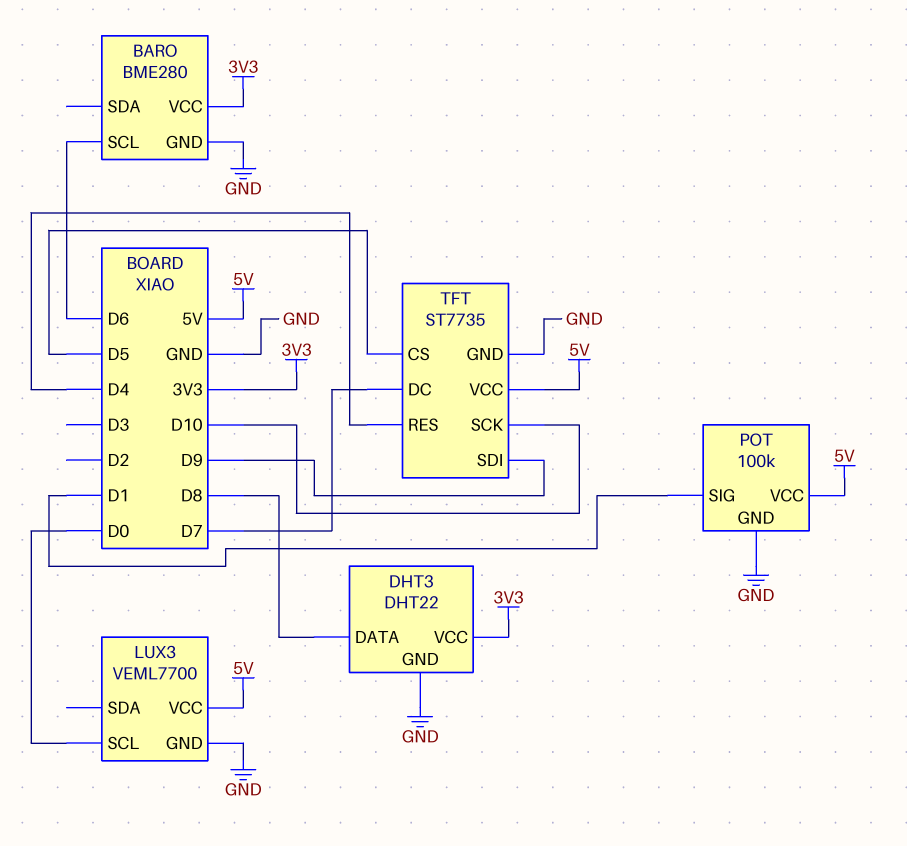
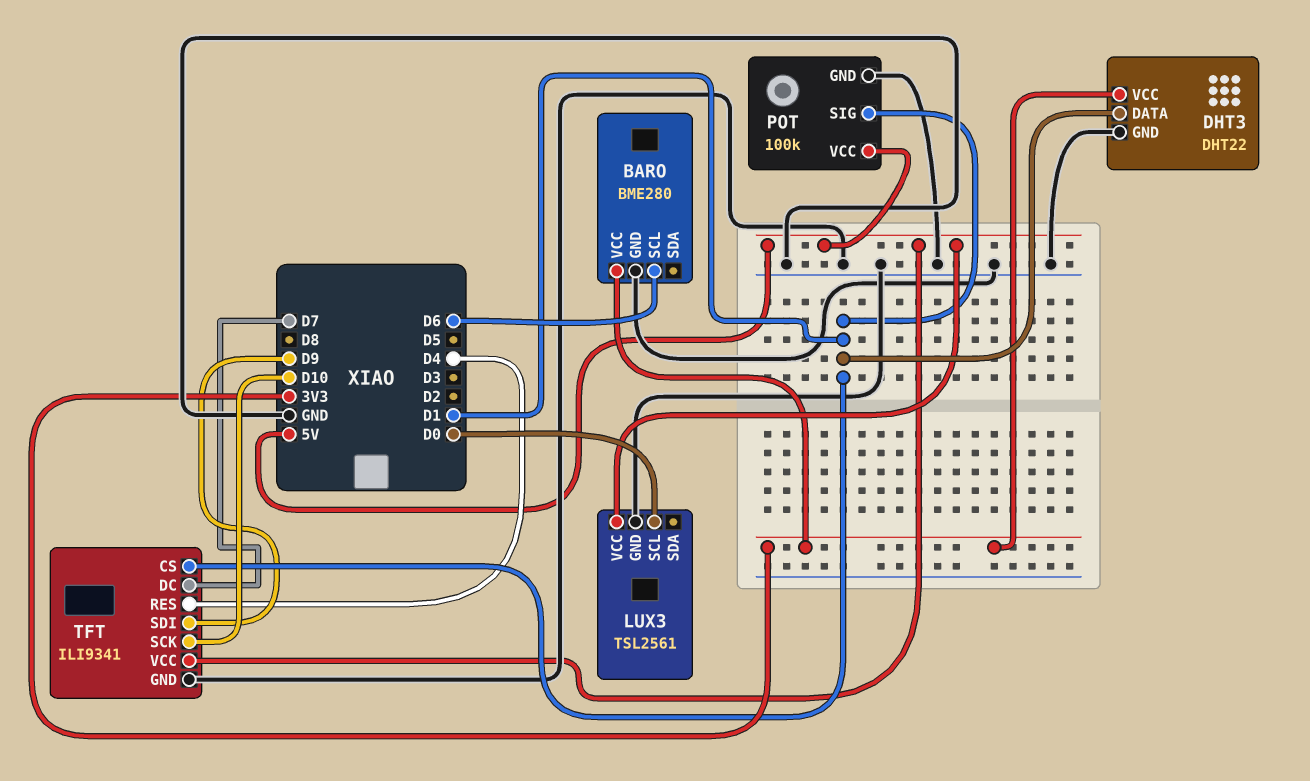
DHT3 pin DATA: D8 -> D1
LUX3: VEML7700 -> TSL2561
TFT: ST7735 -> ILI9341
TFT pin CS: D5 -> D1

